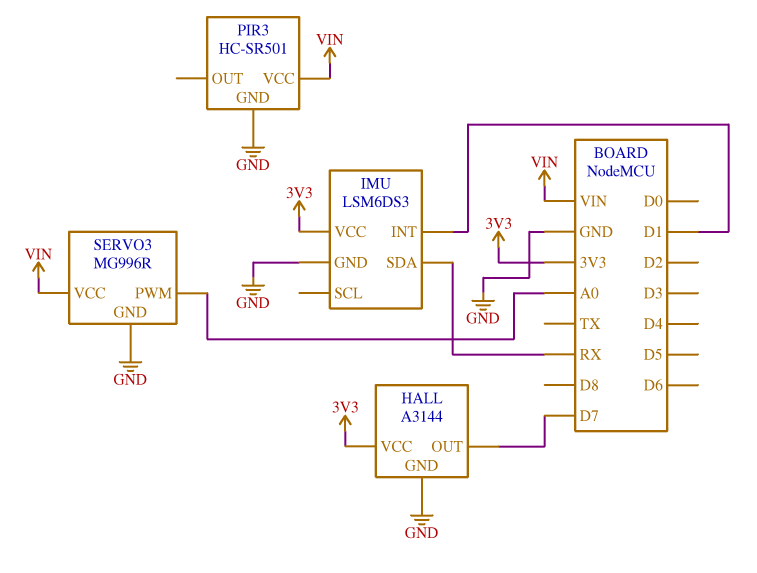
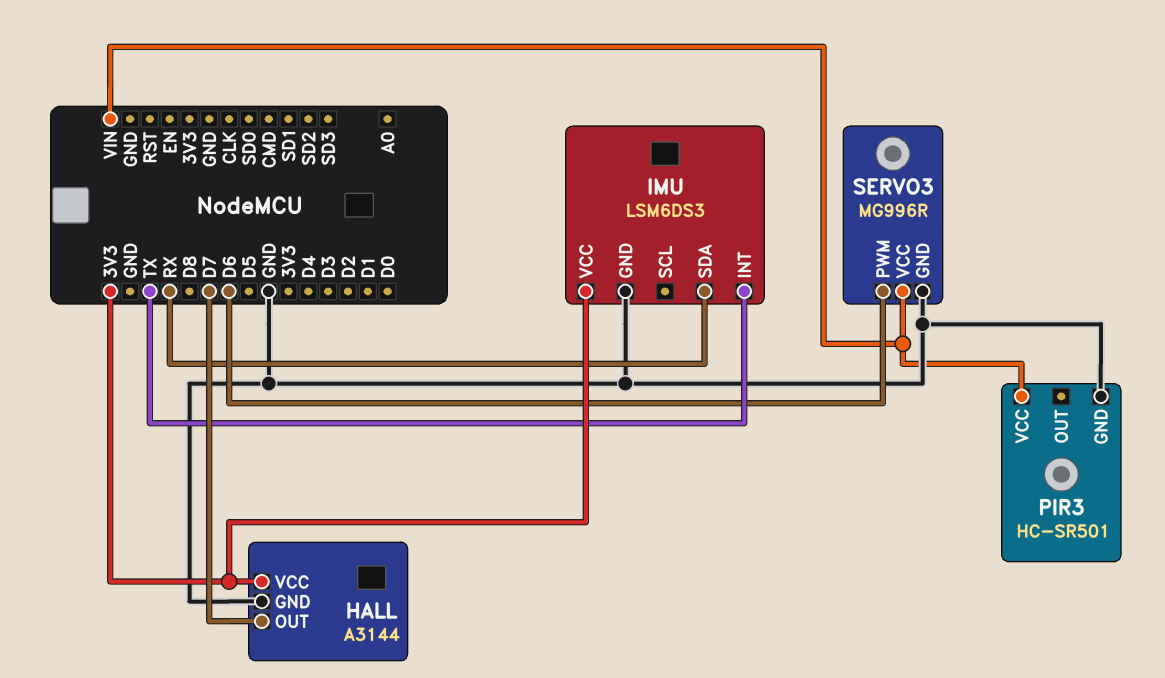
IMU pin INT: D1 -> TX
SERVO3 pin PWM: A0 -> D6

